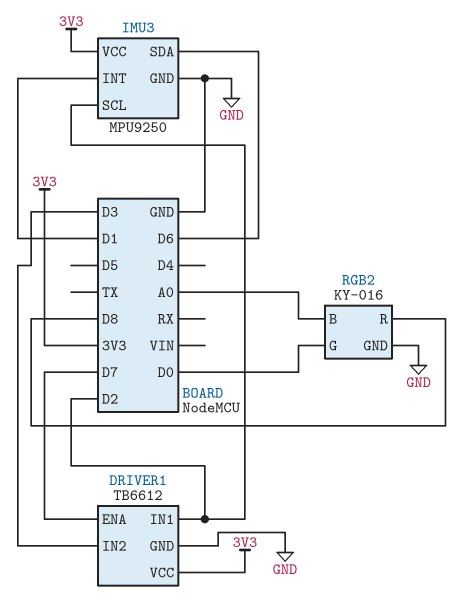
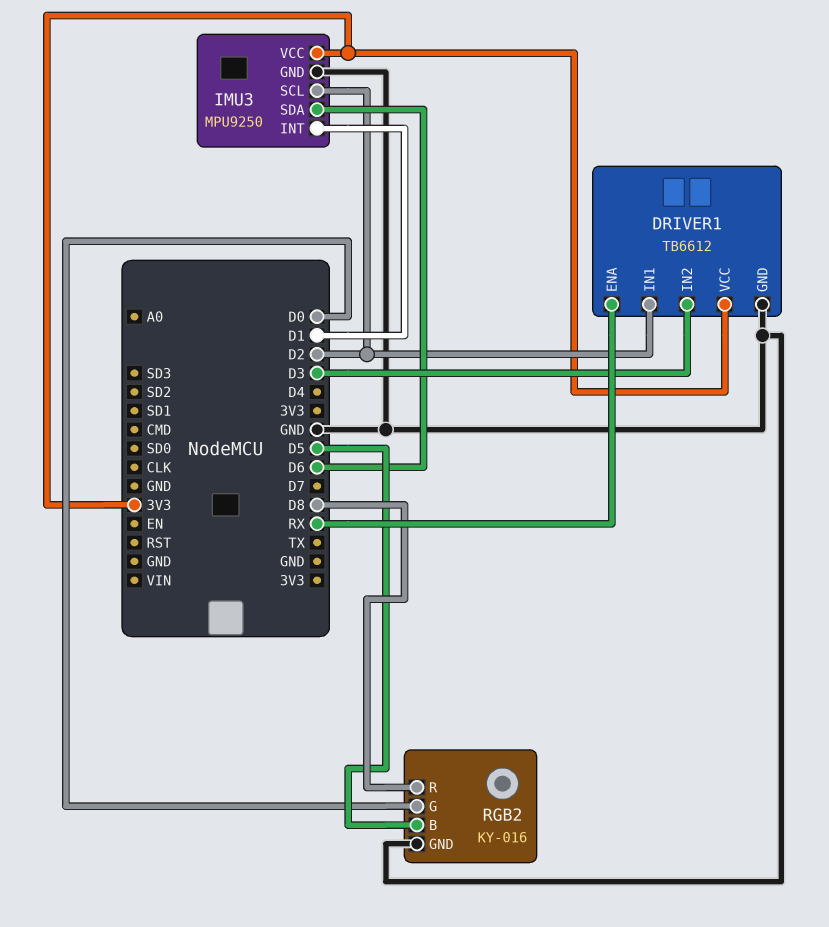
DRIVER1 pin ENA: D7 -> RX
RGB2 pin B: A0 -> D5

